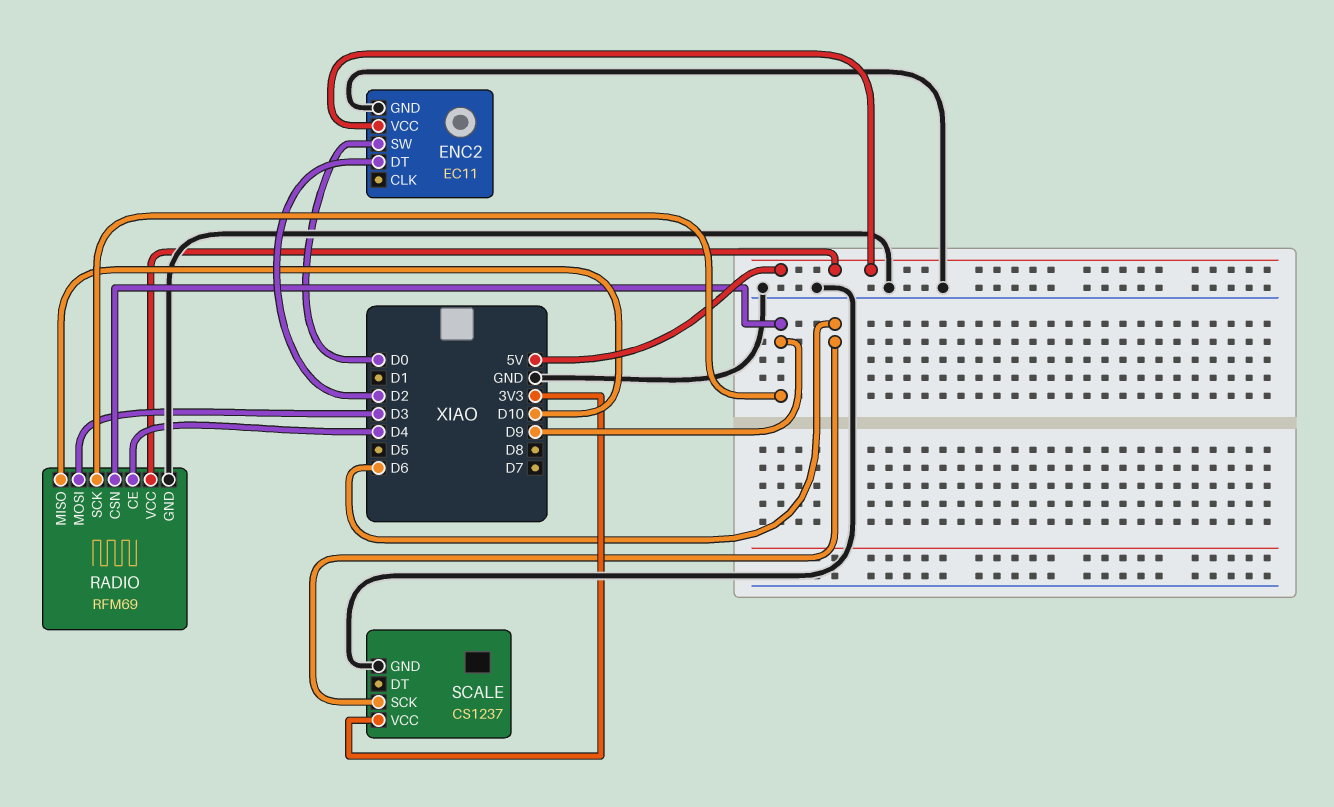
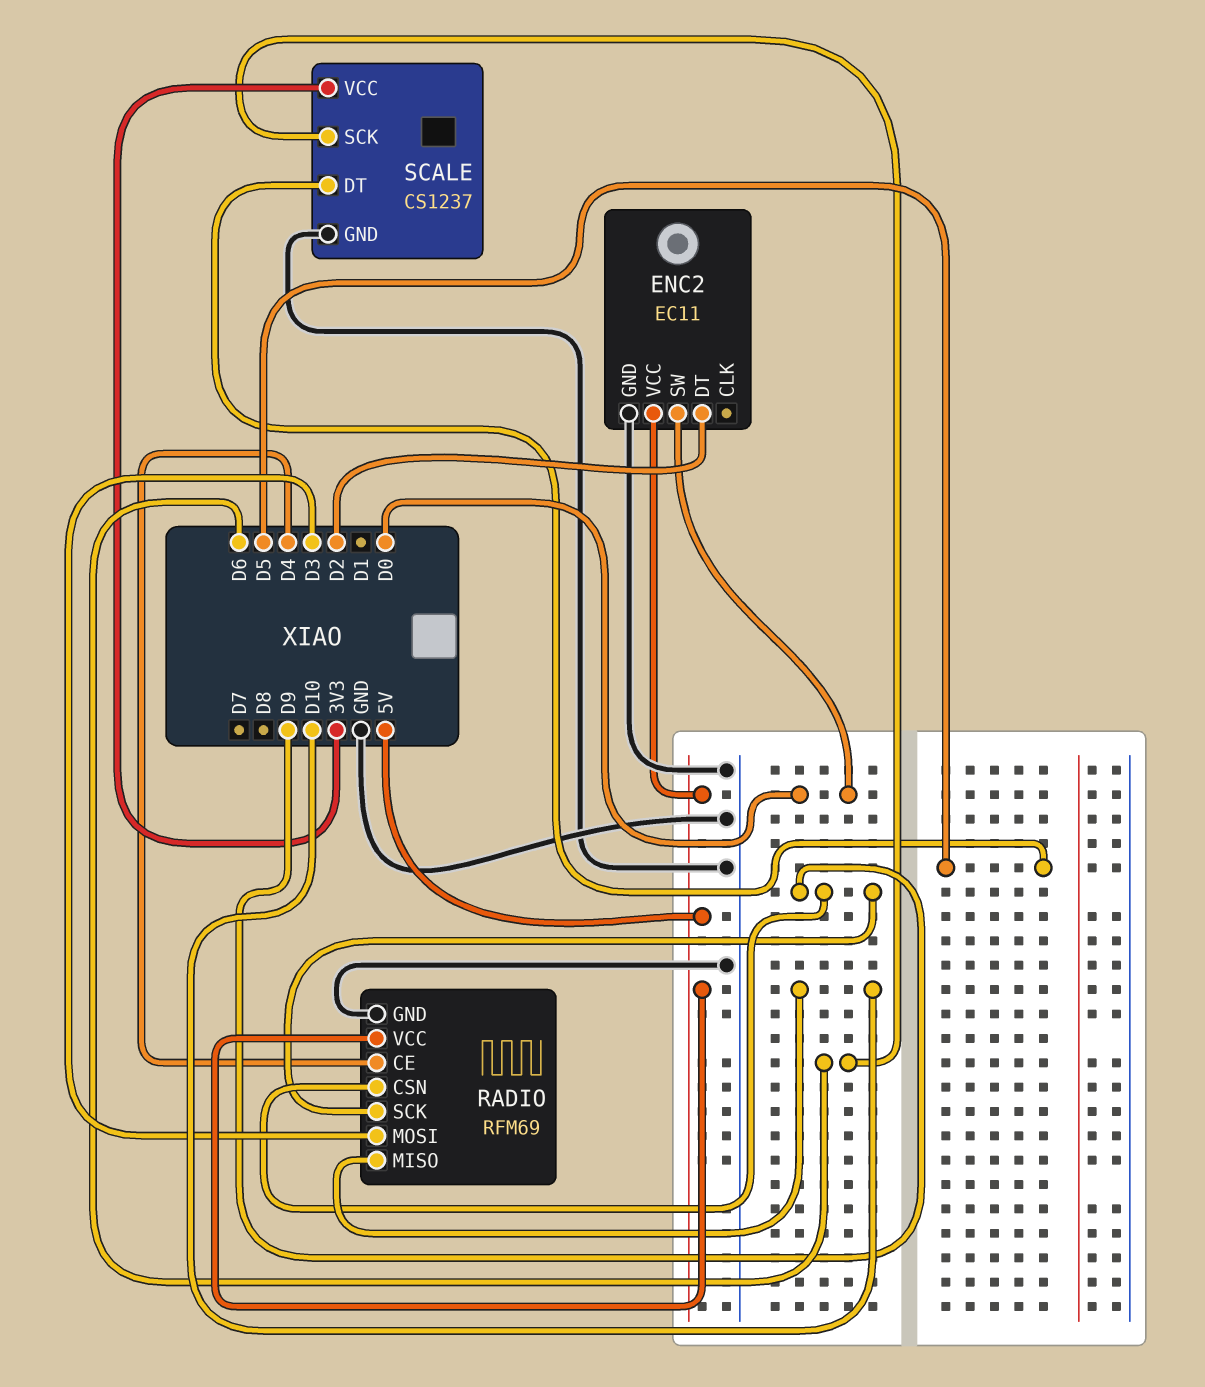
SCALE pin DT: none -> D5

